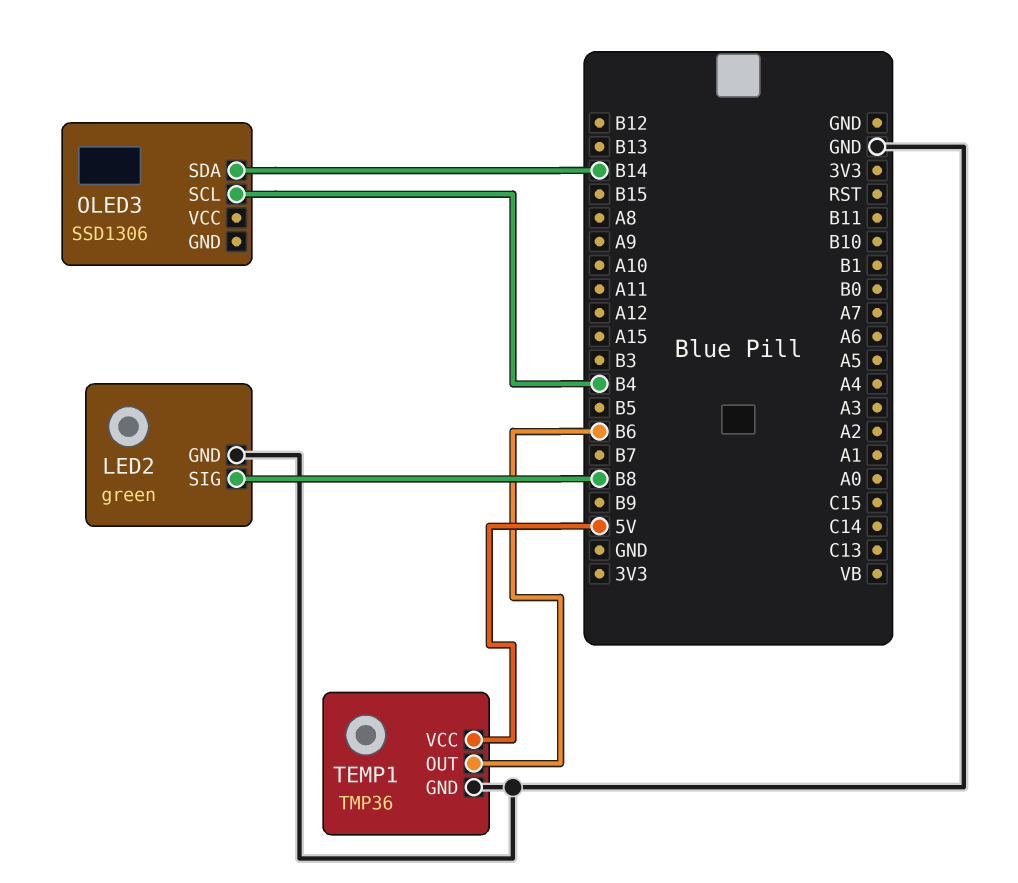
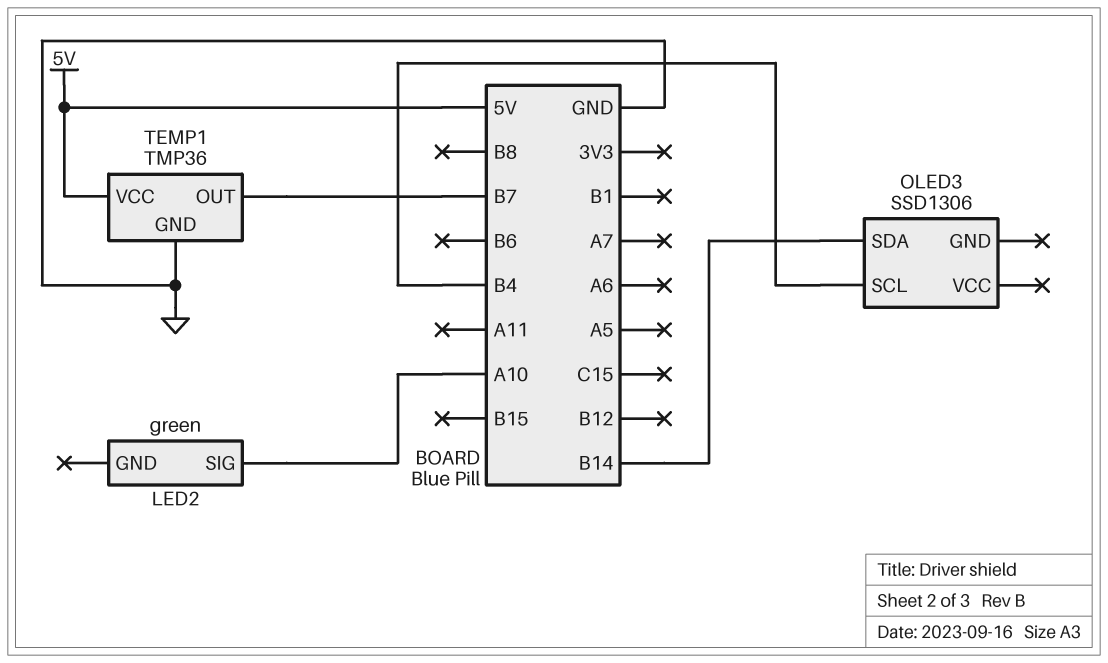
LED2 pin GND: GND -> none
LED2 pin SIG: B8 -> A10
TEMP1 pin OUT: B6 -> B7

